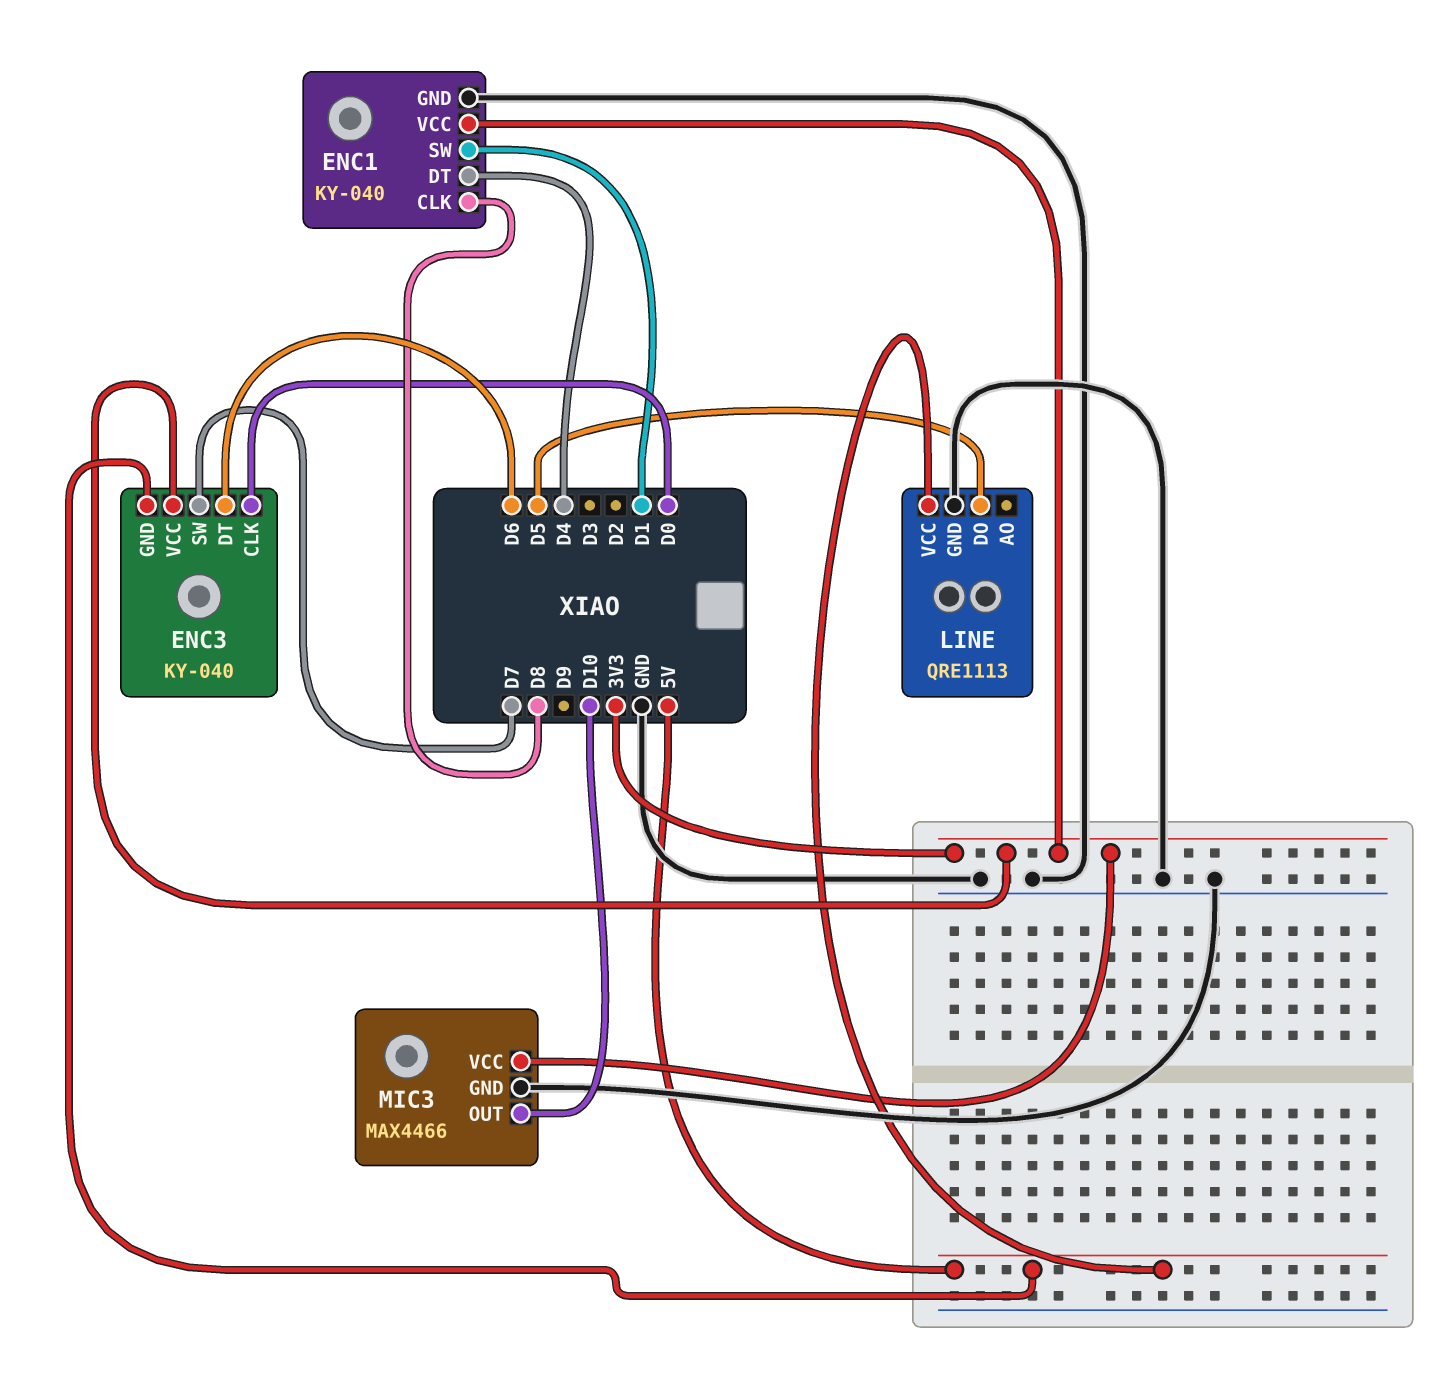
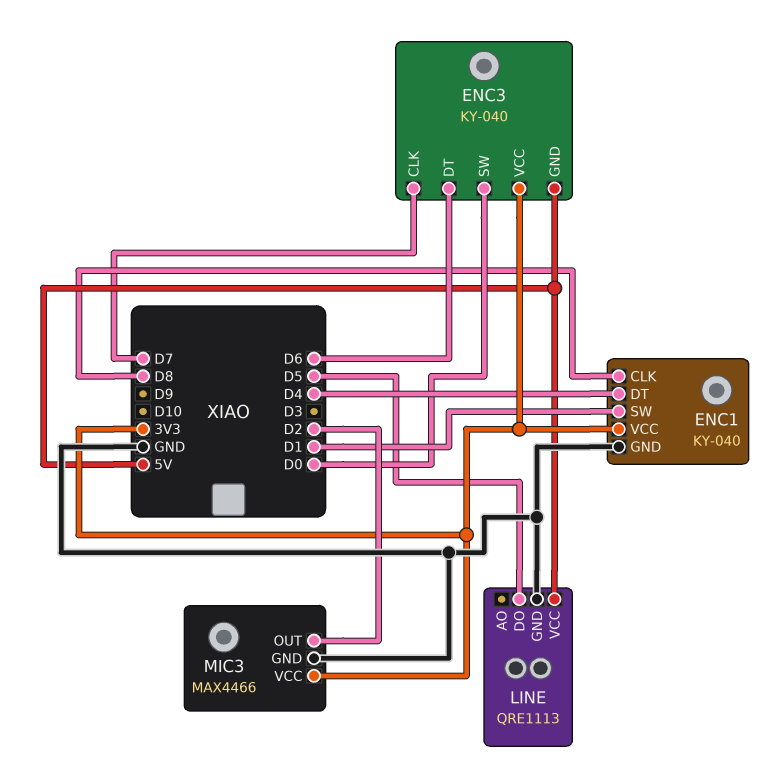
ENC3 pin CLK: D0 -> D7
ENC3 pin SW: D7 -> D0
MIC3 pin OUT: D10 -> D2

